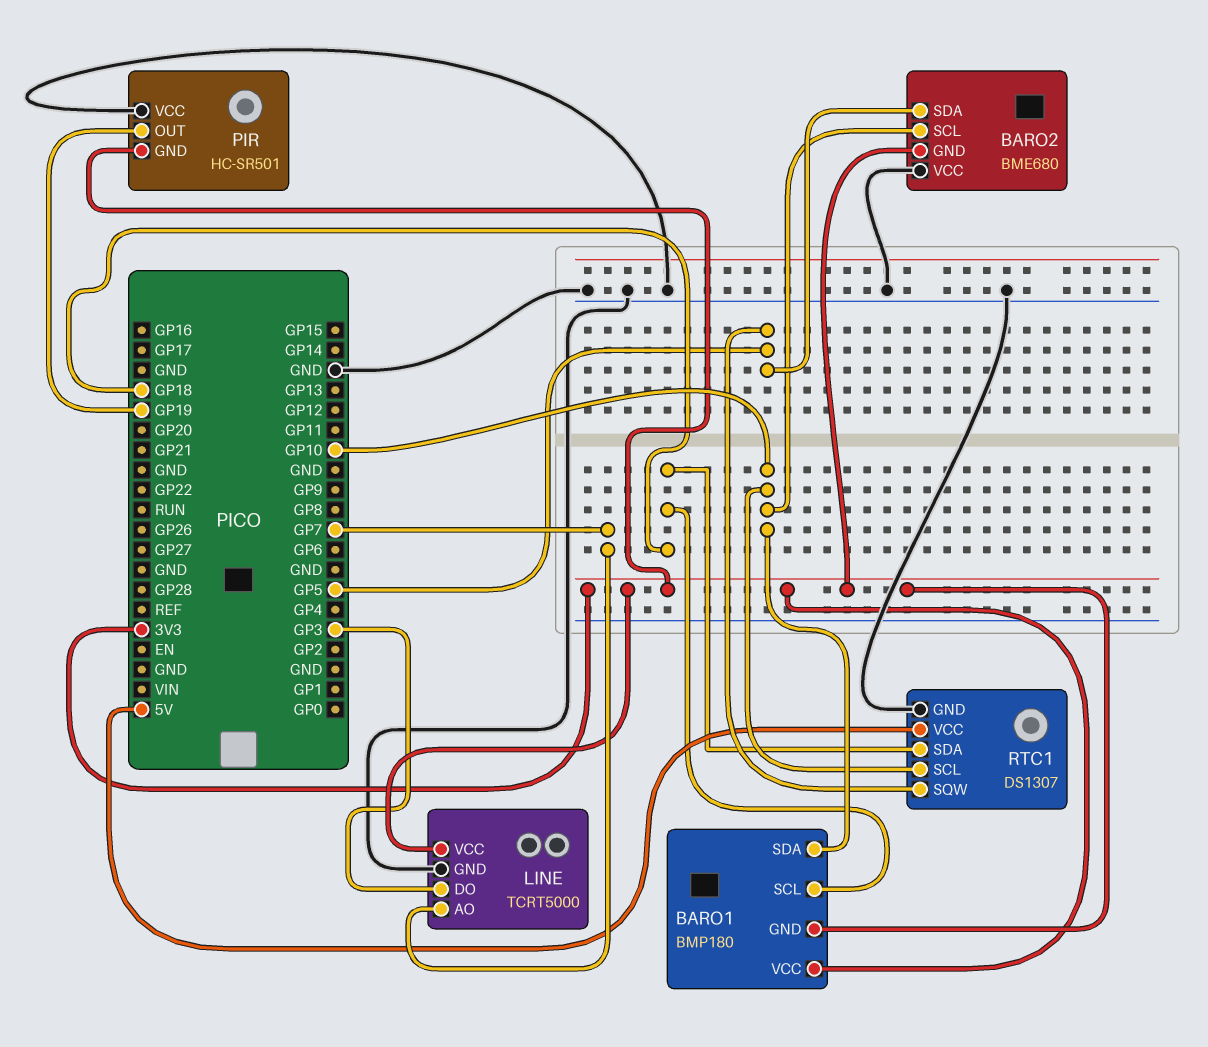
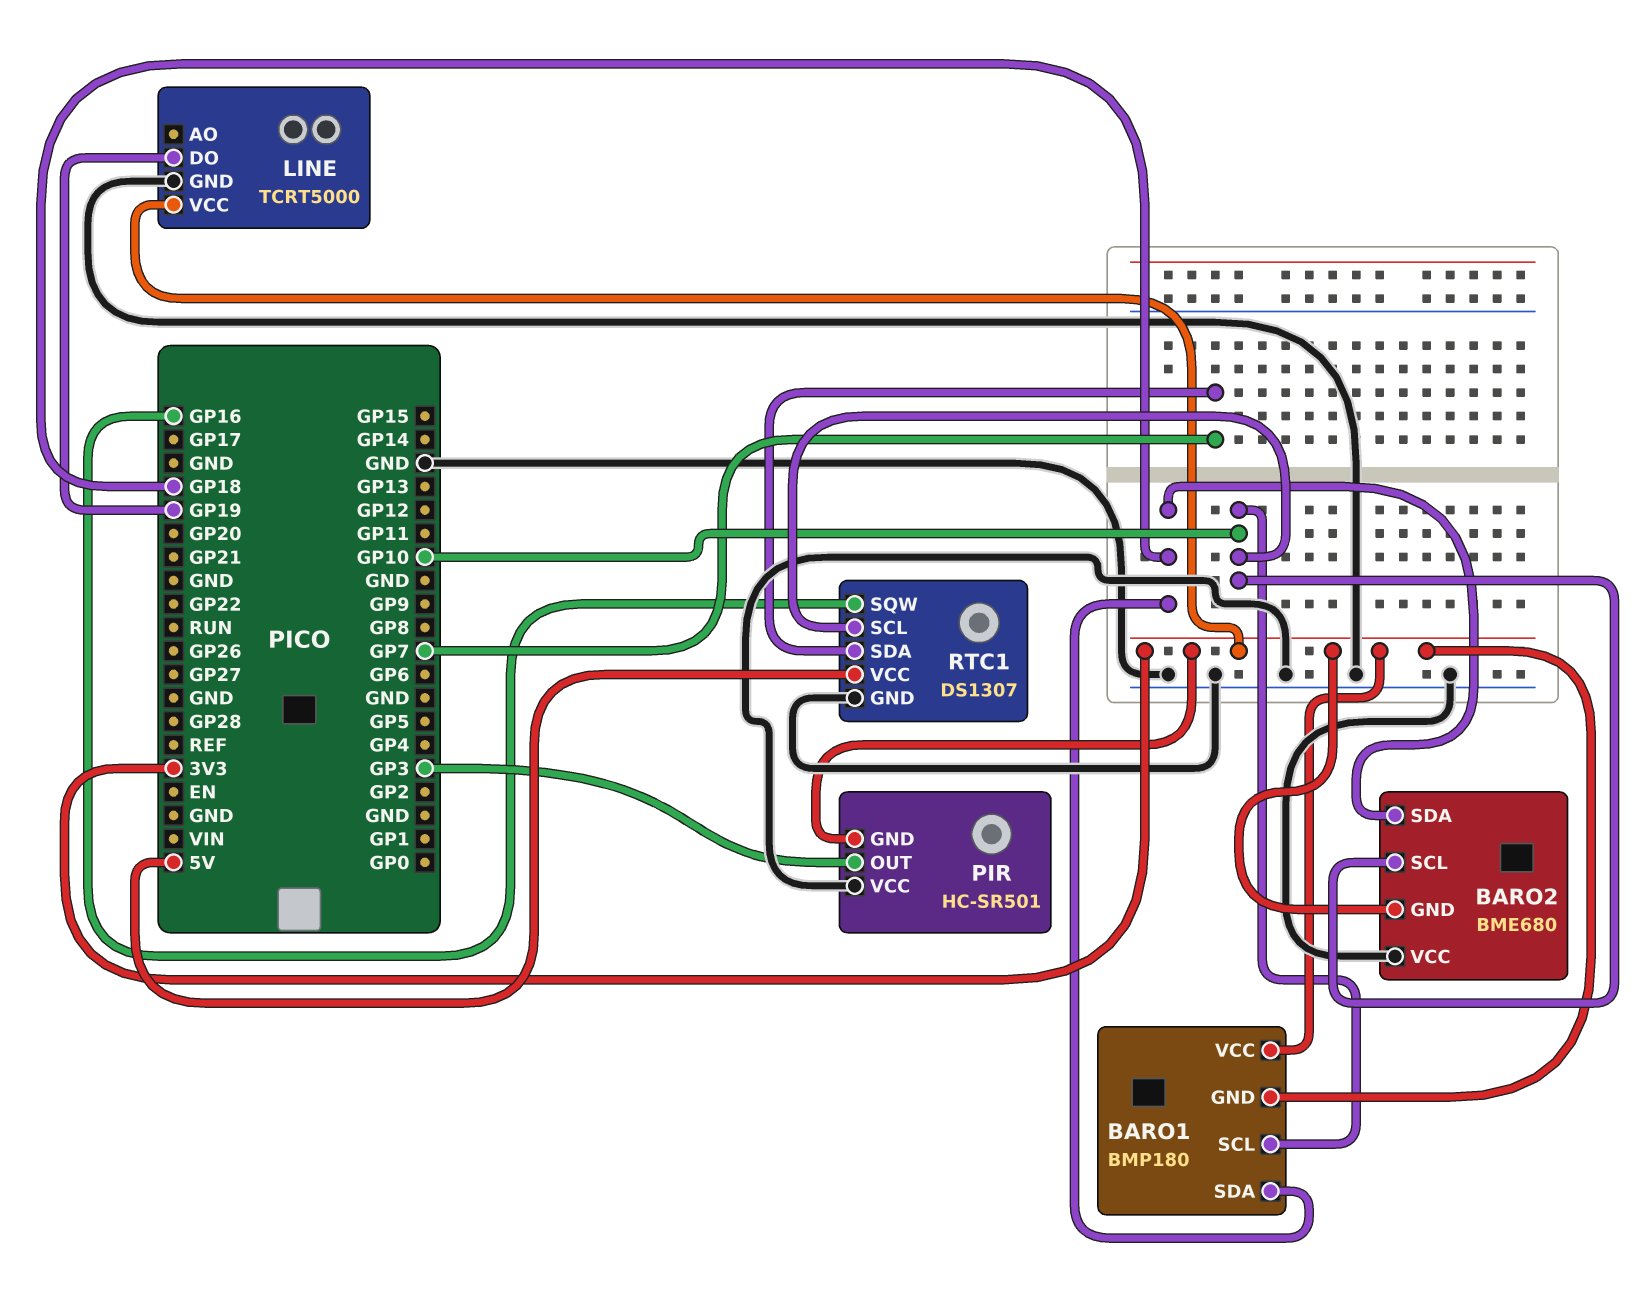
BARO1 pin SCL: GP18 -> GP10
BARO1 pin SDA: GP10 -> GP18
BARO2 pin SDA: GP5 -> GP18
LINE pin AO: GP7 -> none
LINE pin DO: GP3 -> GP19
PIR pin OUT: GP19 -> GP3
RTC1 pin SDA: GP18 -> GP7
RTC1 pin SQW: GP5 -> GP16

